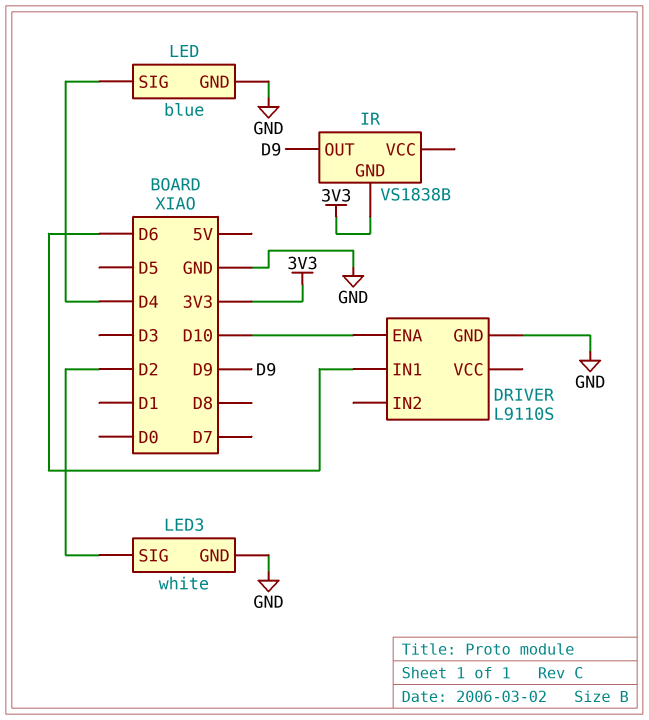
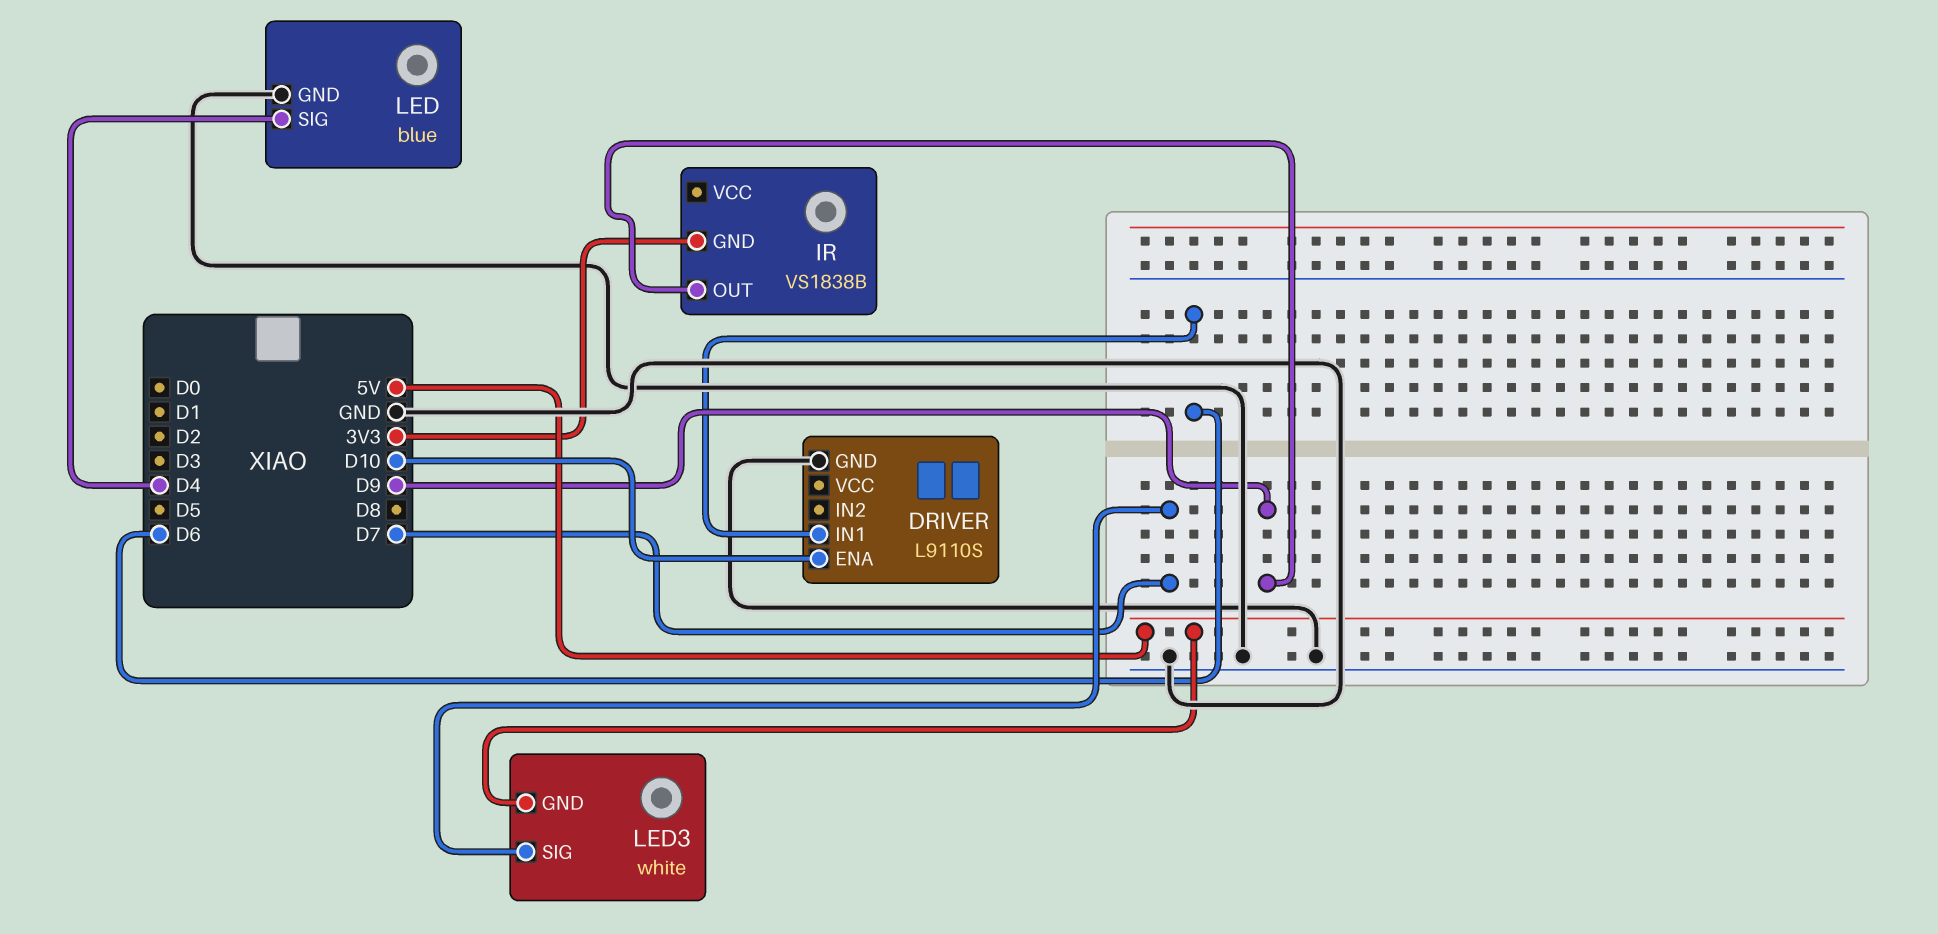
LED3 pin GND: GND -> 5V
LED3 pin SIG: D2 -> D7

